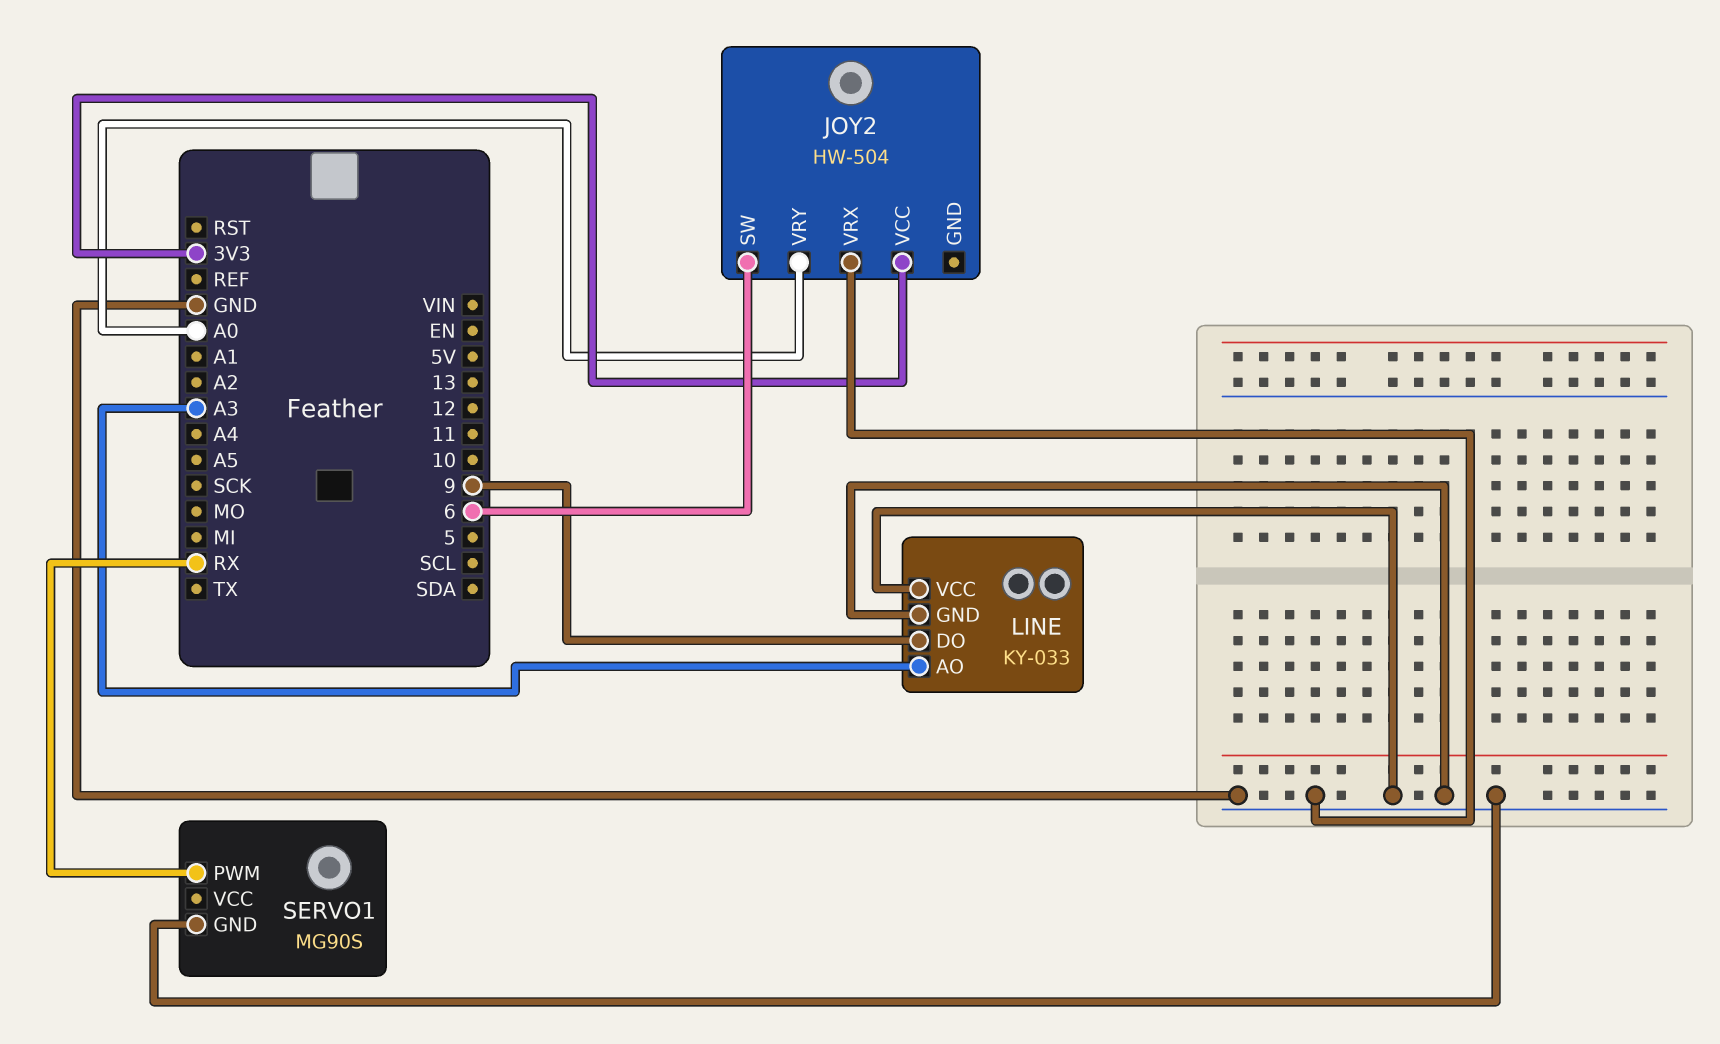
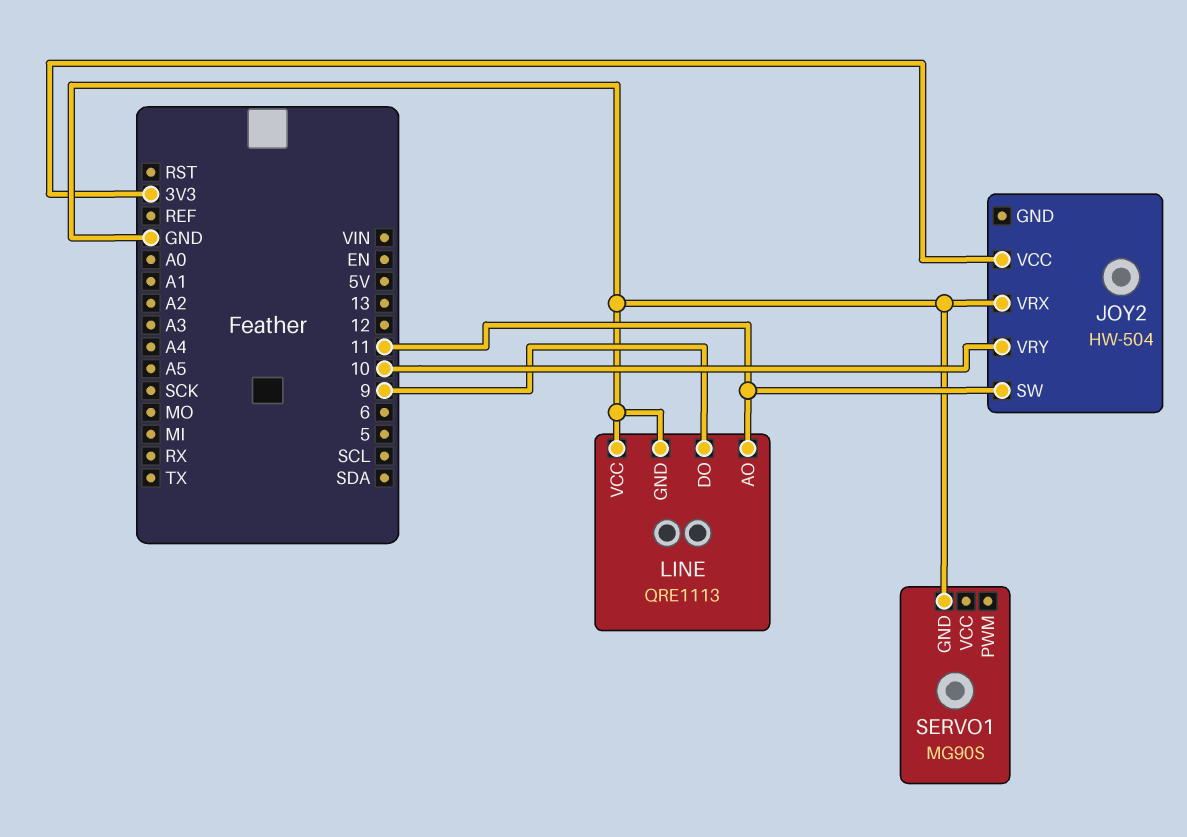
JOY2 pin SW: 6 -> 11
JOY2 pin VRY: A0 -> 10
LINE: KY-033 -> QRE1113
LINE pin AO: A3 -> 11
SERVO1 pin PWM: RX -> none

